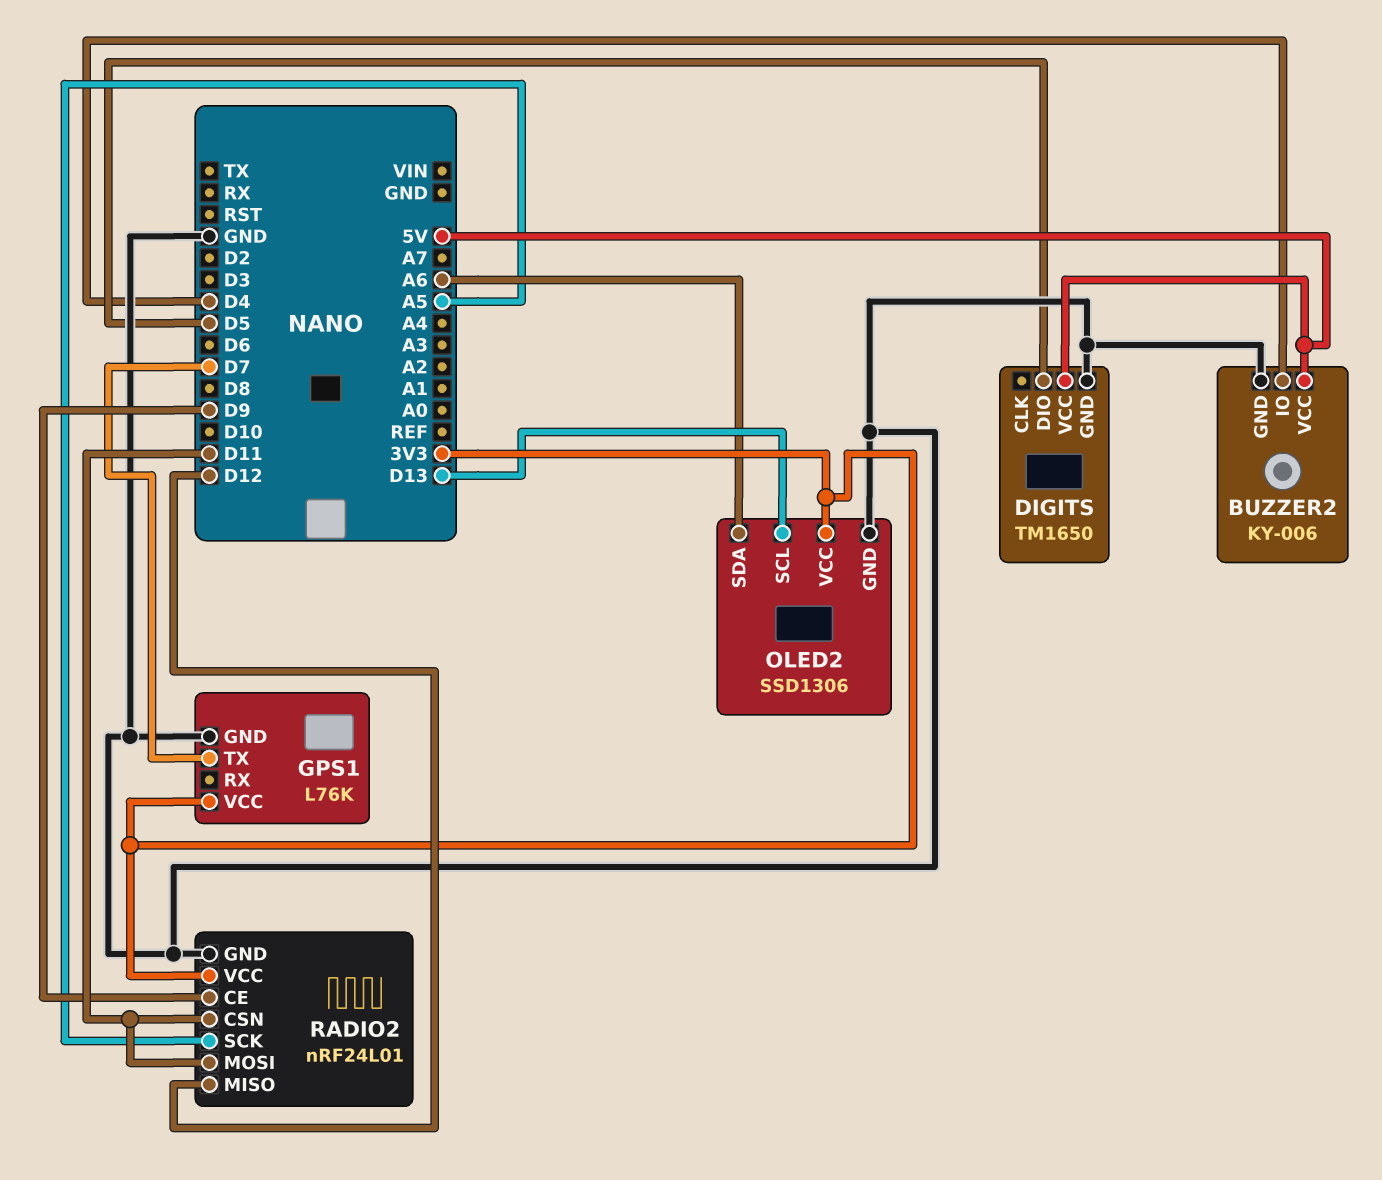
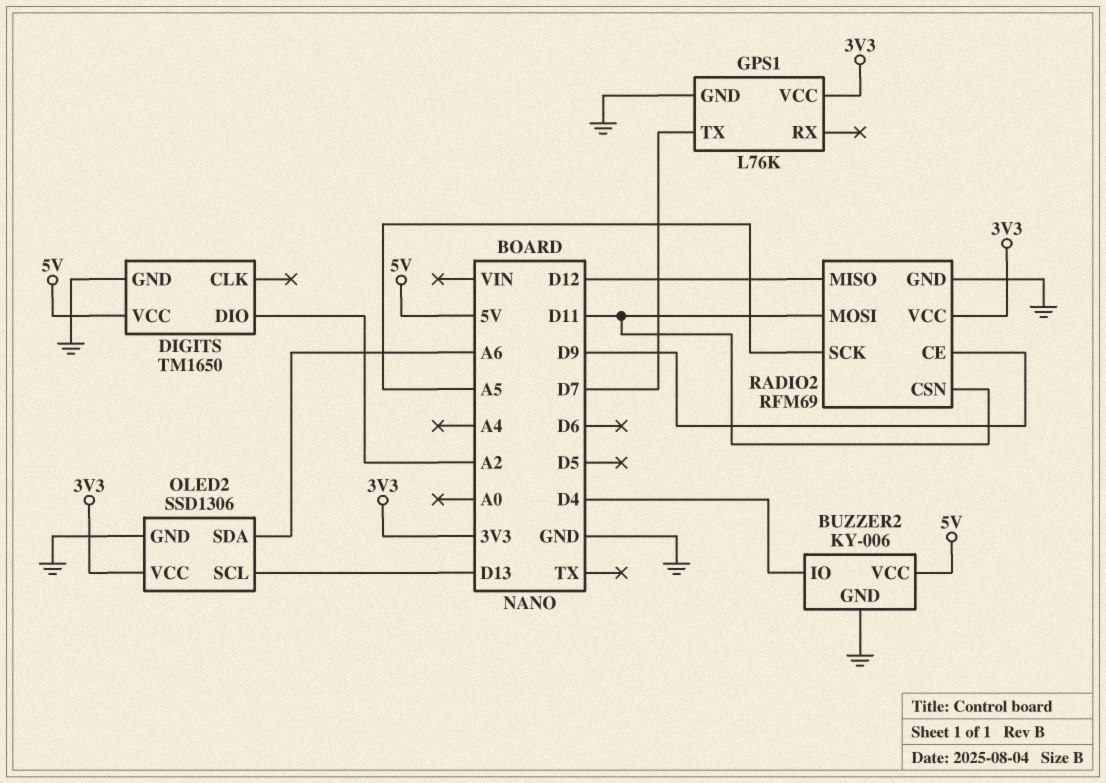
DIGITS pin DIO: D5 -> A2
RADIO2: nRF24L01 -> RFM69

